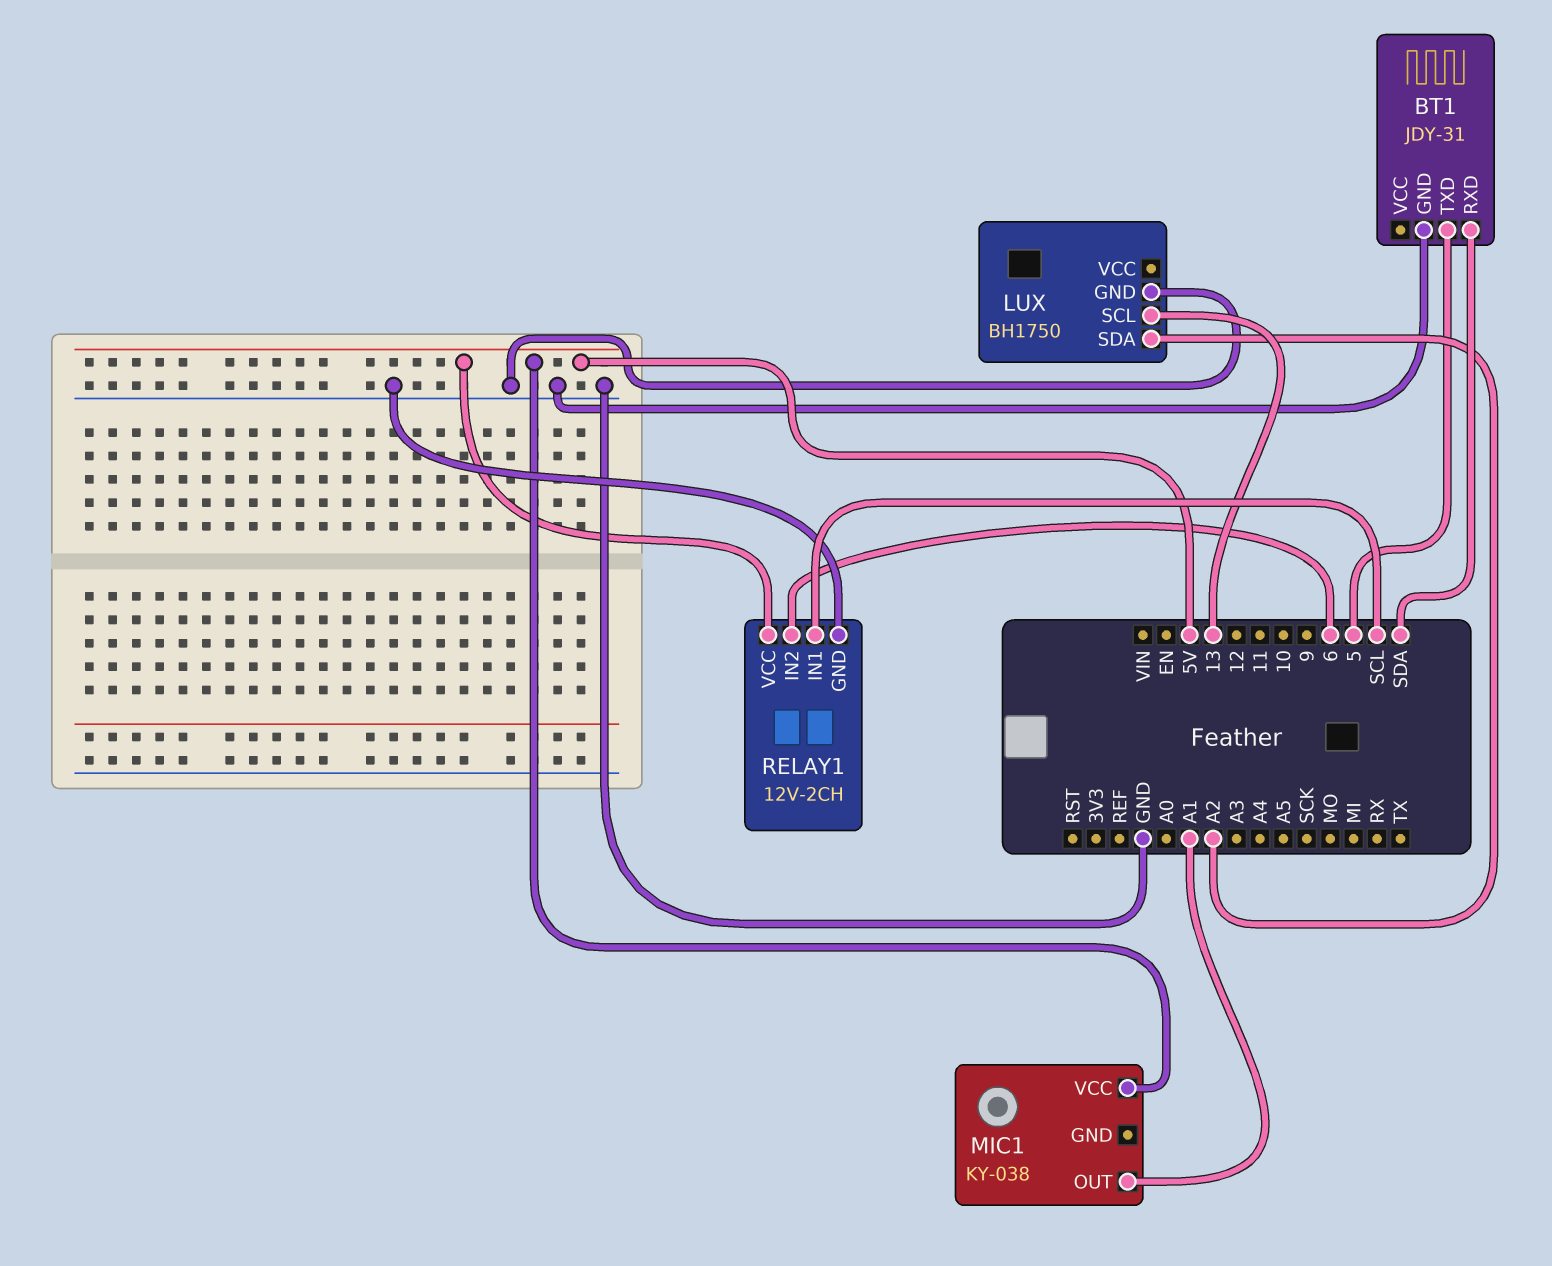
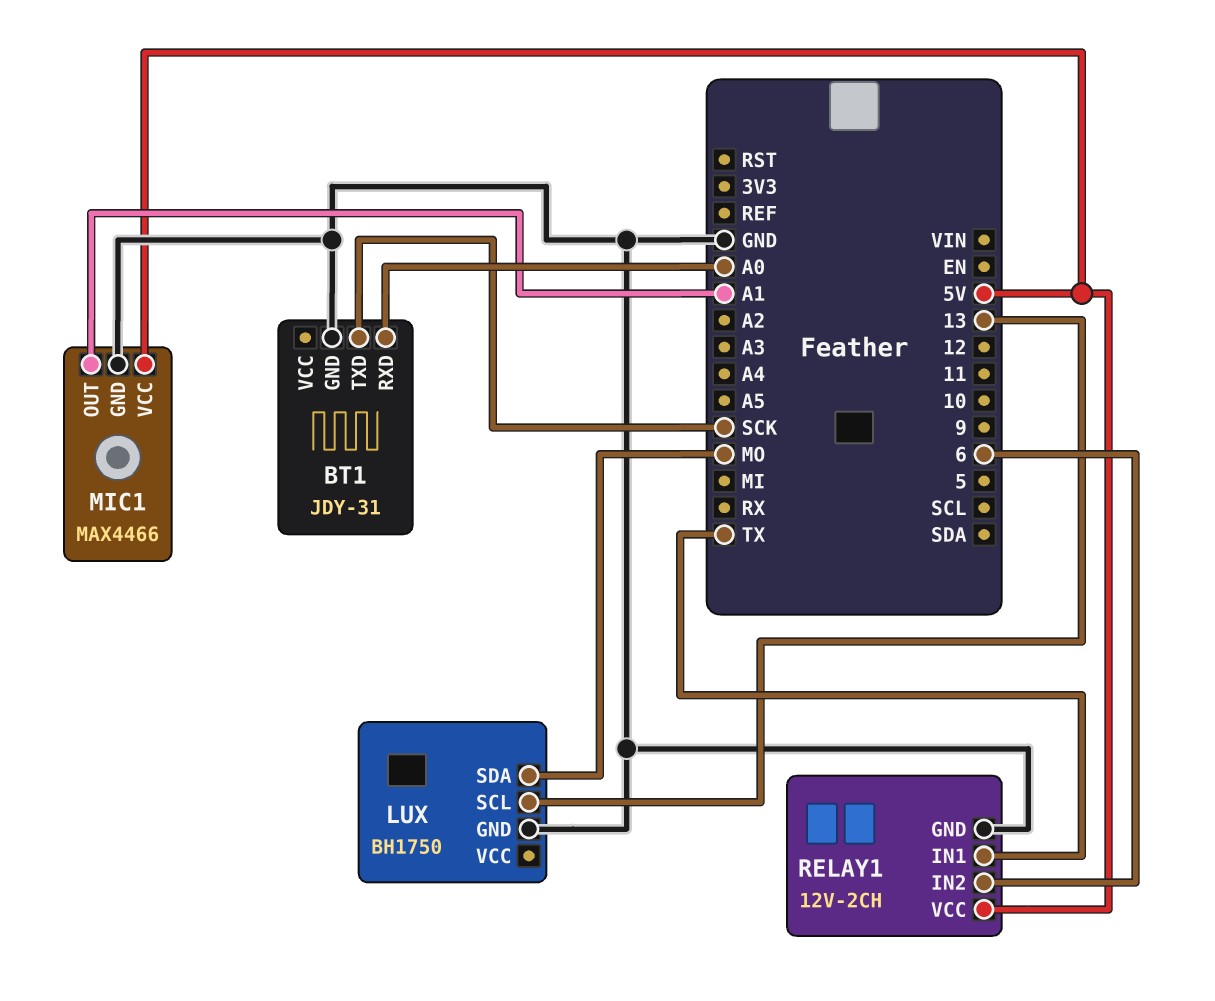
BT1 pin RXD: SDA -> A0
BT1 pin TXD: 5 -> SCK
LUX pin SDA: A2 -> MO
MIC1: KY-038 -> MAX4466
MIC1 pin GND: none -> GND
RELAY1 pin IN1: SCL -> TX

